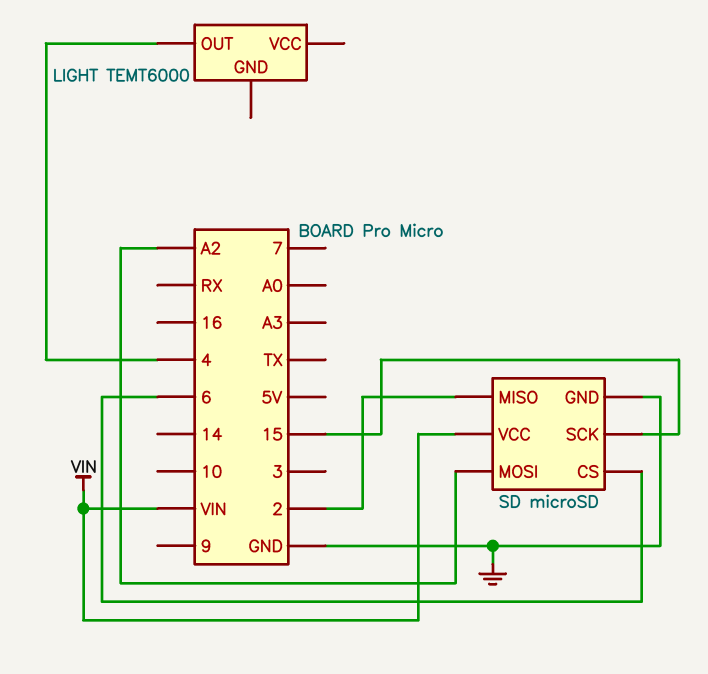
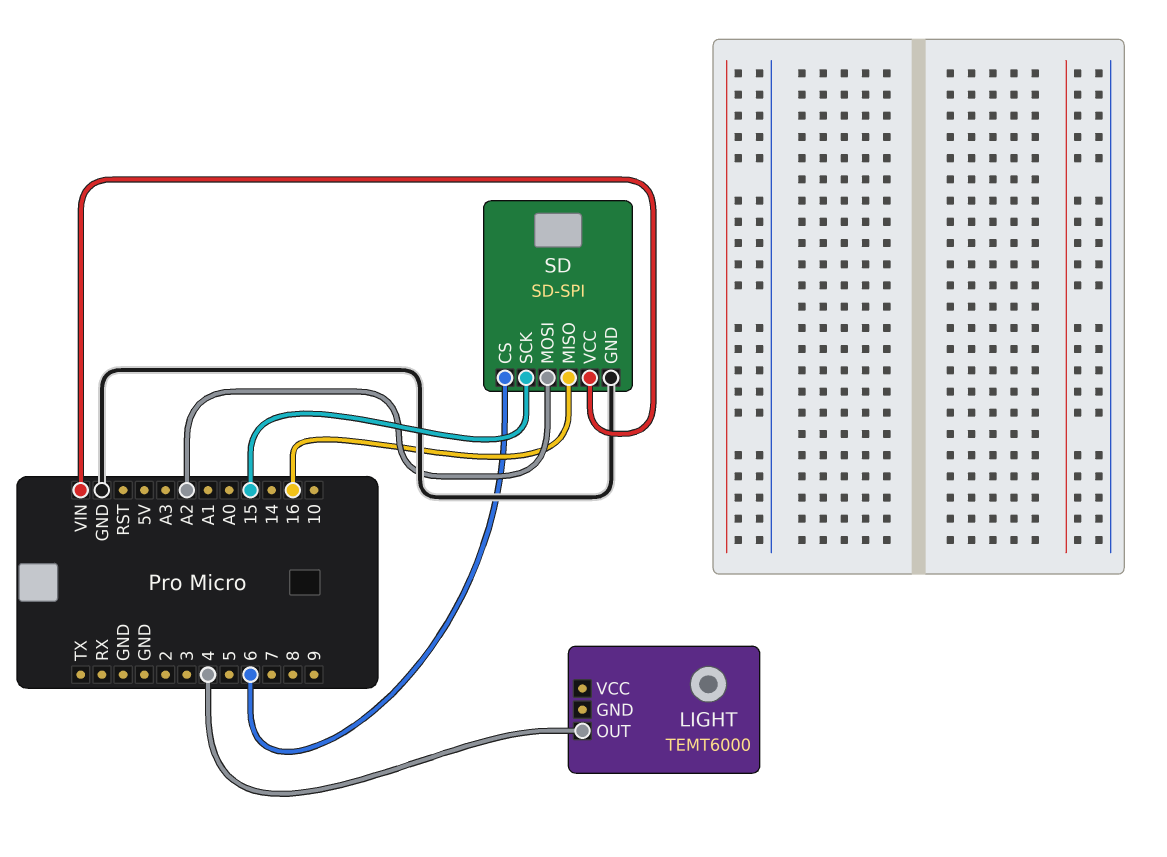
SD: microSD -> SD-SPI
SD pin MISO: 2 -> 16

